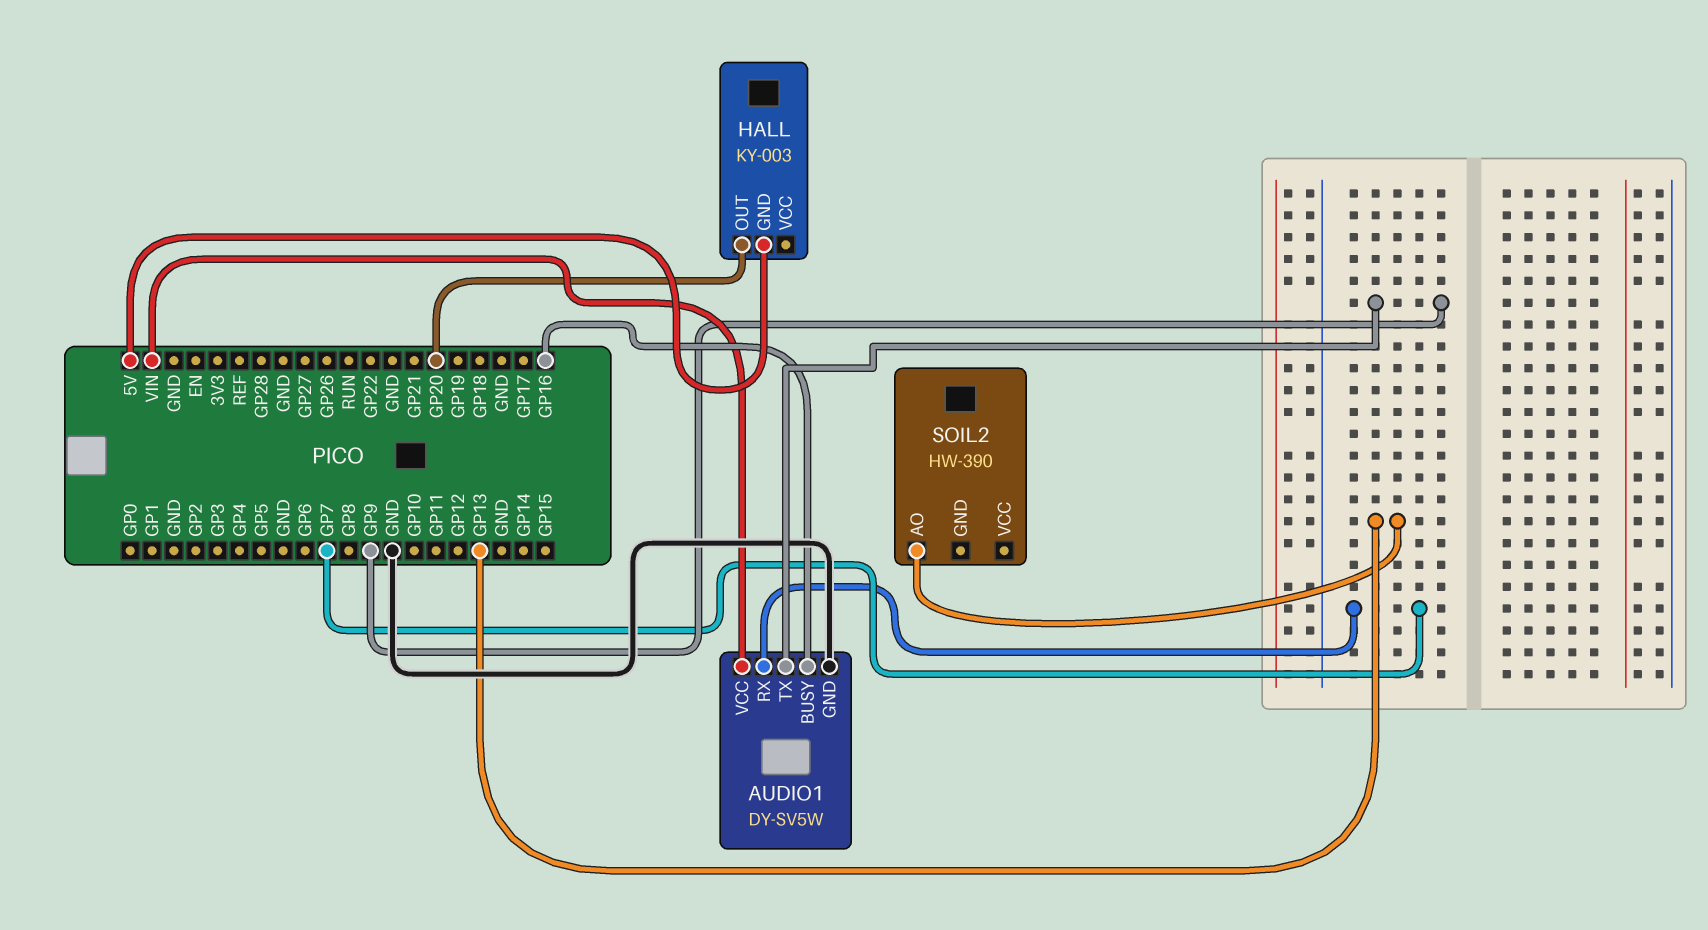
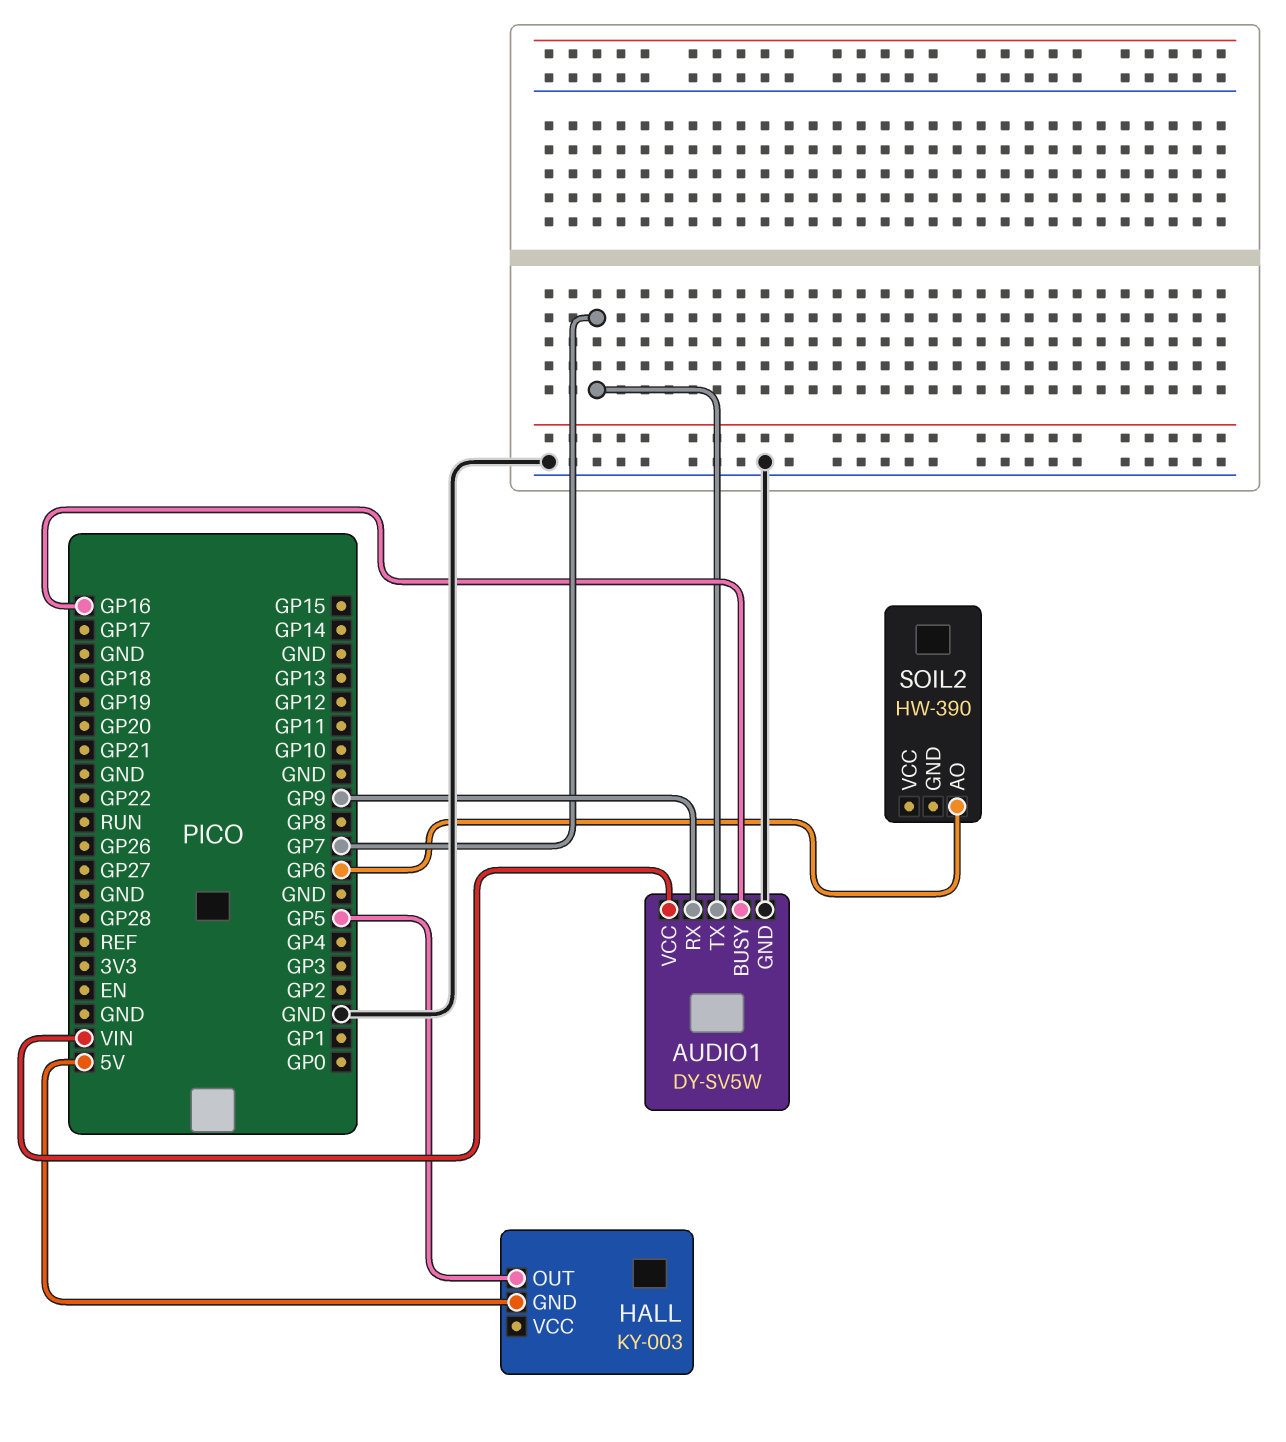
AUDIO1 pin RX: GP7 -> GP9
AUDIO1 pin TX: GP9 -> GP7
HALL pin OUT: GP20 -> GP5
SOIL2 pin AO: GP13 -> GP6

